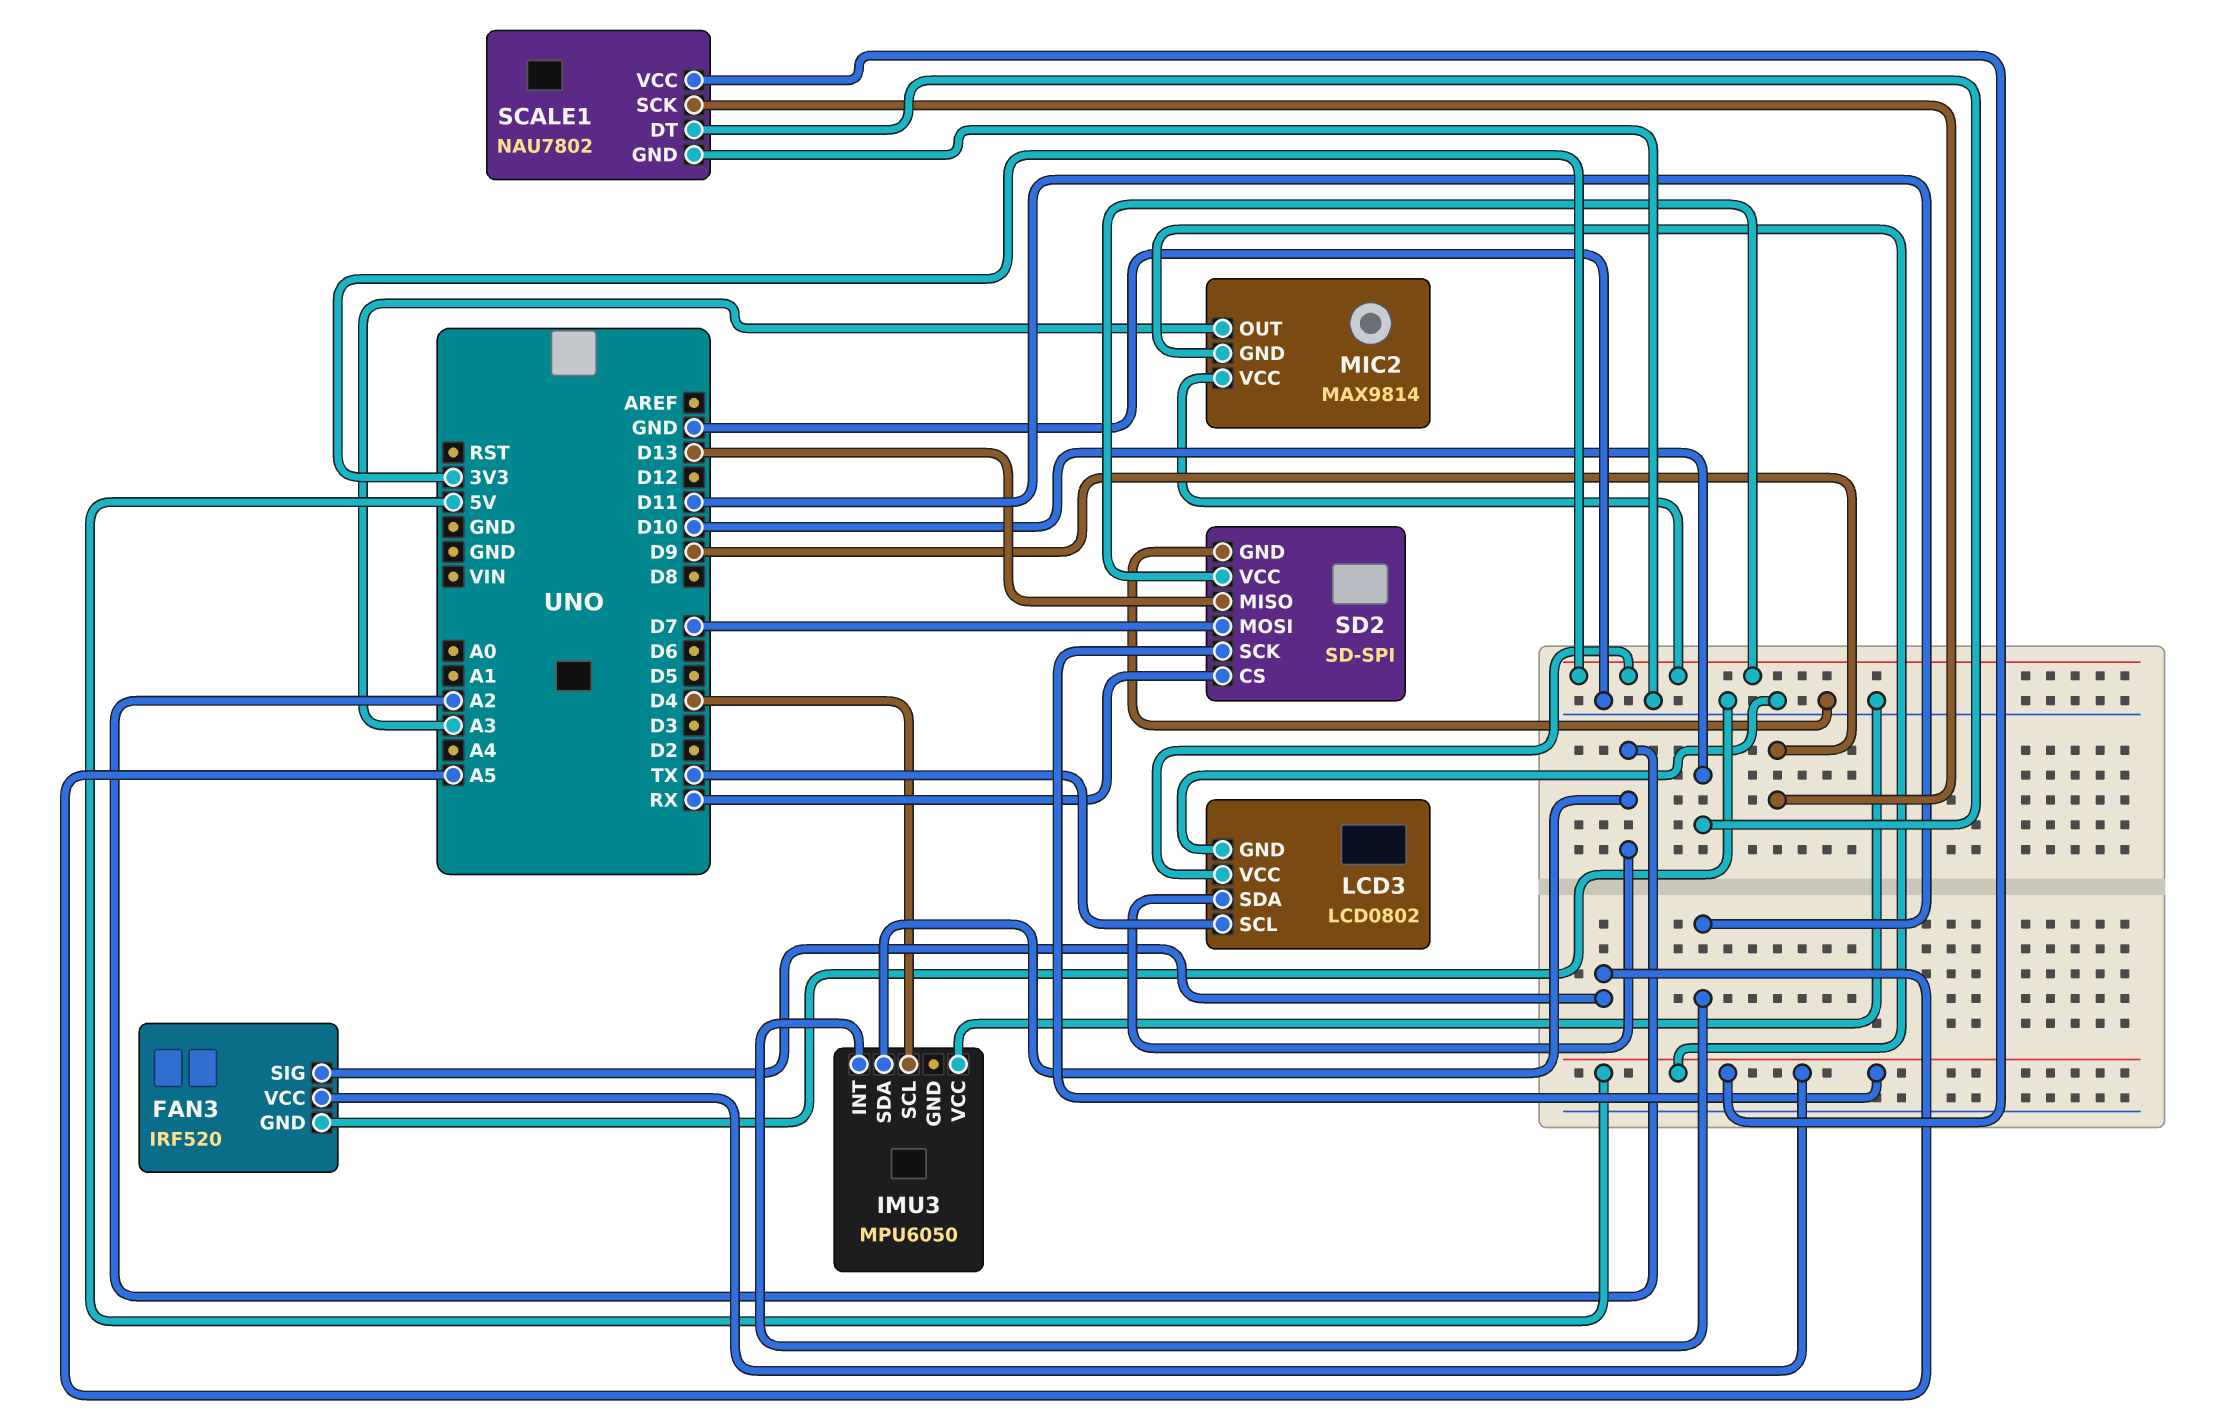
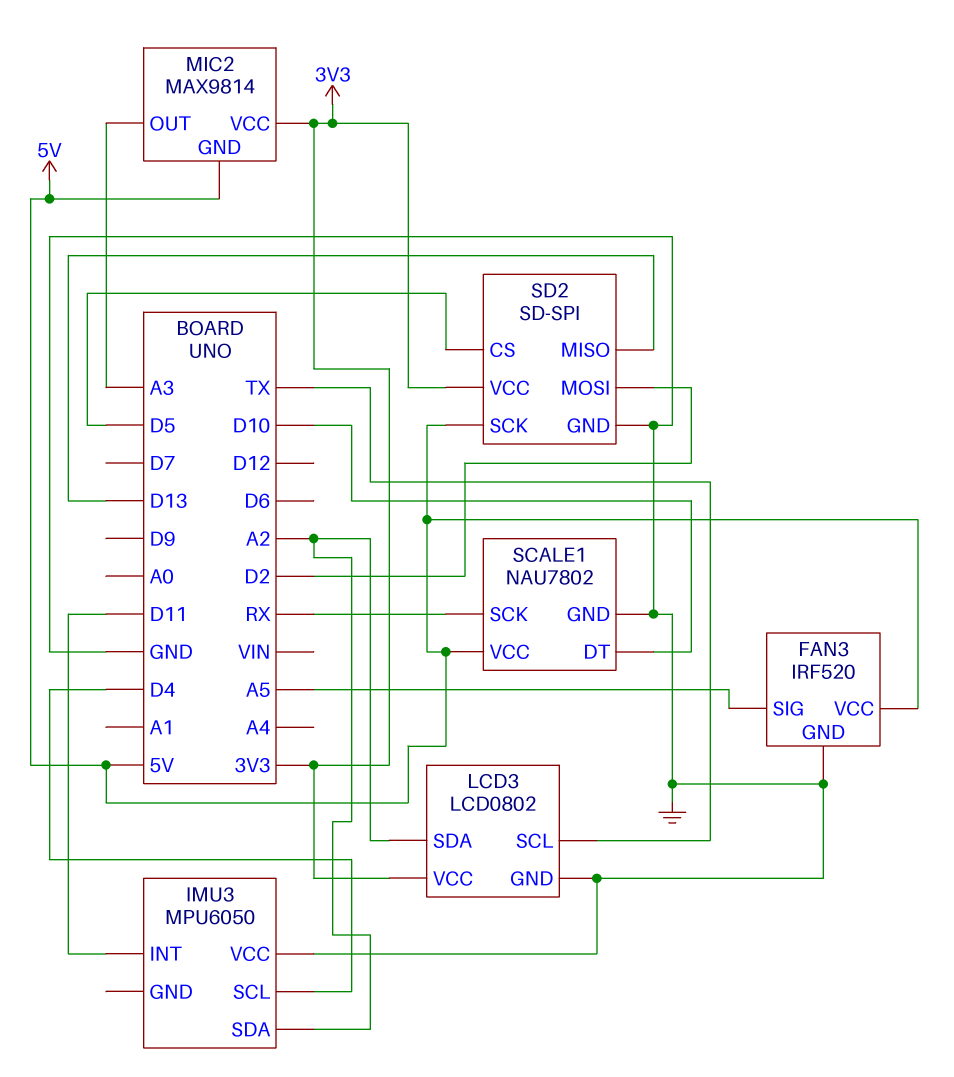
SCALE1 pin SCK: D9 -> RX
SD2 pin CS: RX -> D5
SD2 pin MOSI: D7 -> D2

